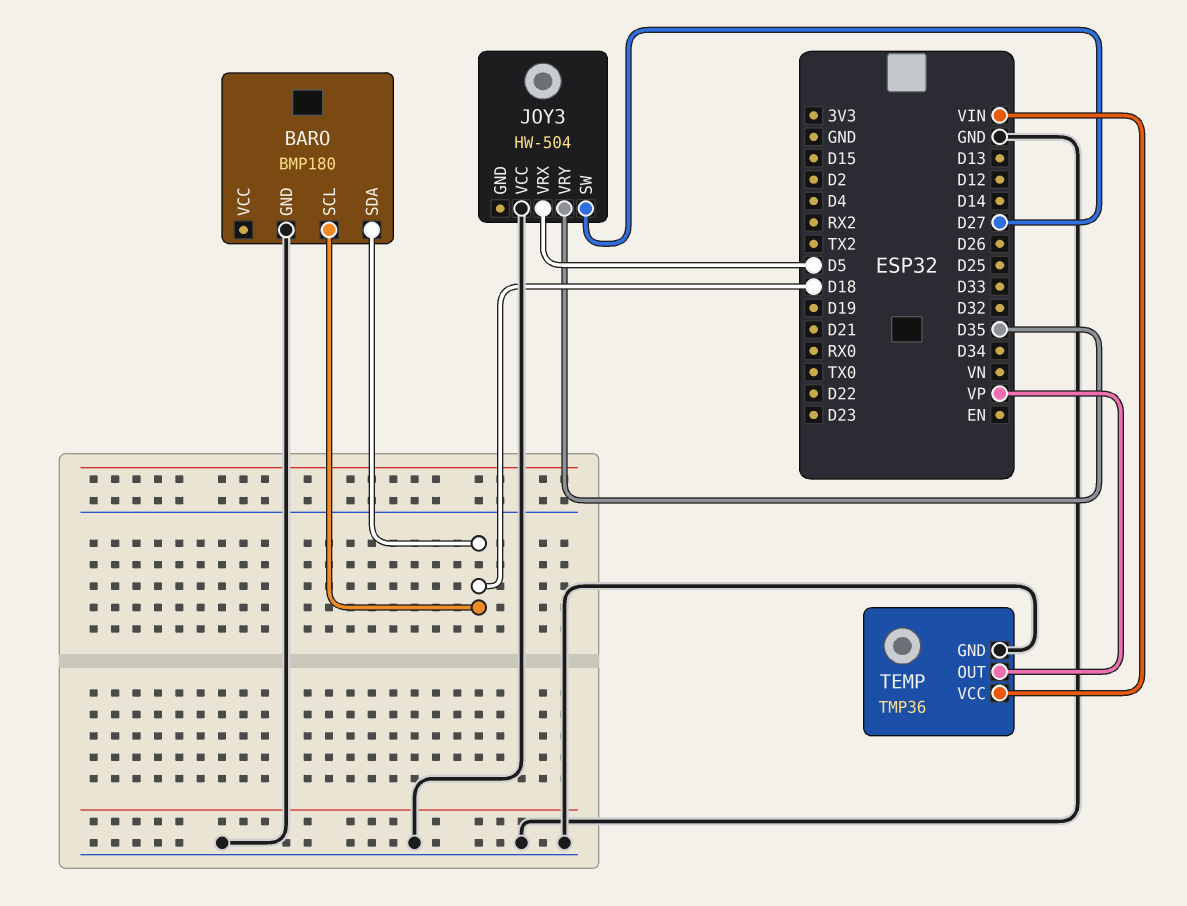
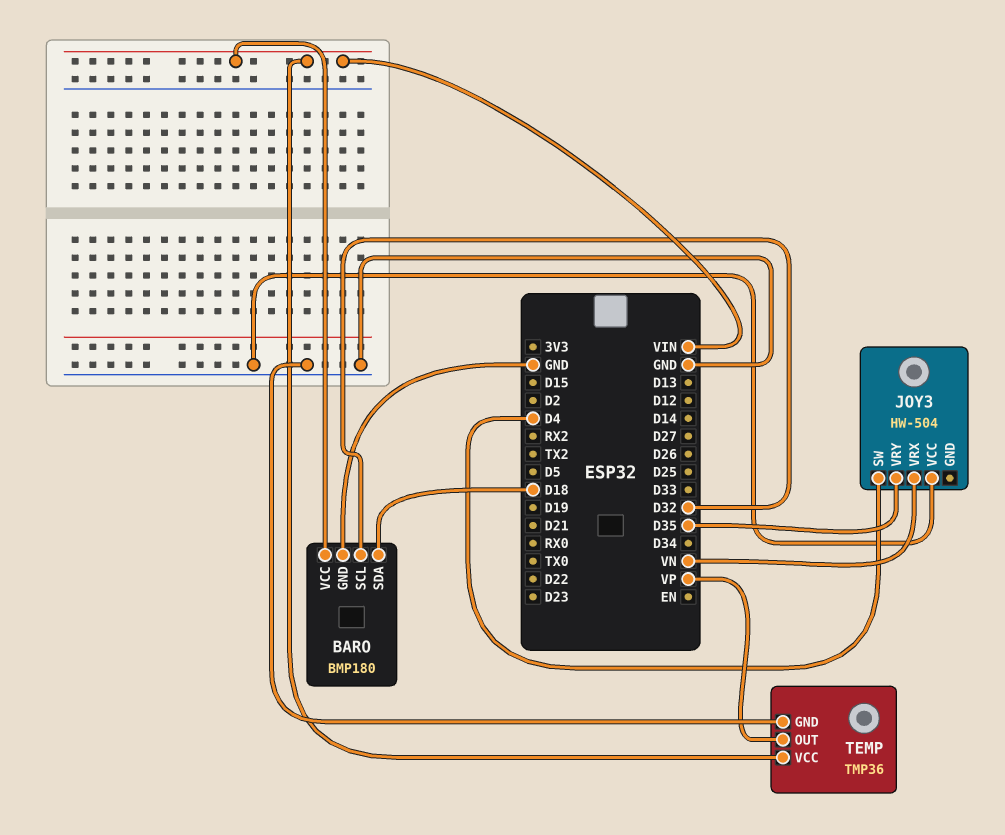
BARO pin SCL: D18 -> D32
BARO pin VCC: none -> VIN
JOY3 pin SW: D27 -> D4
JOY3 pin VRX: D5 -> VN

